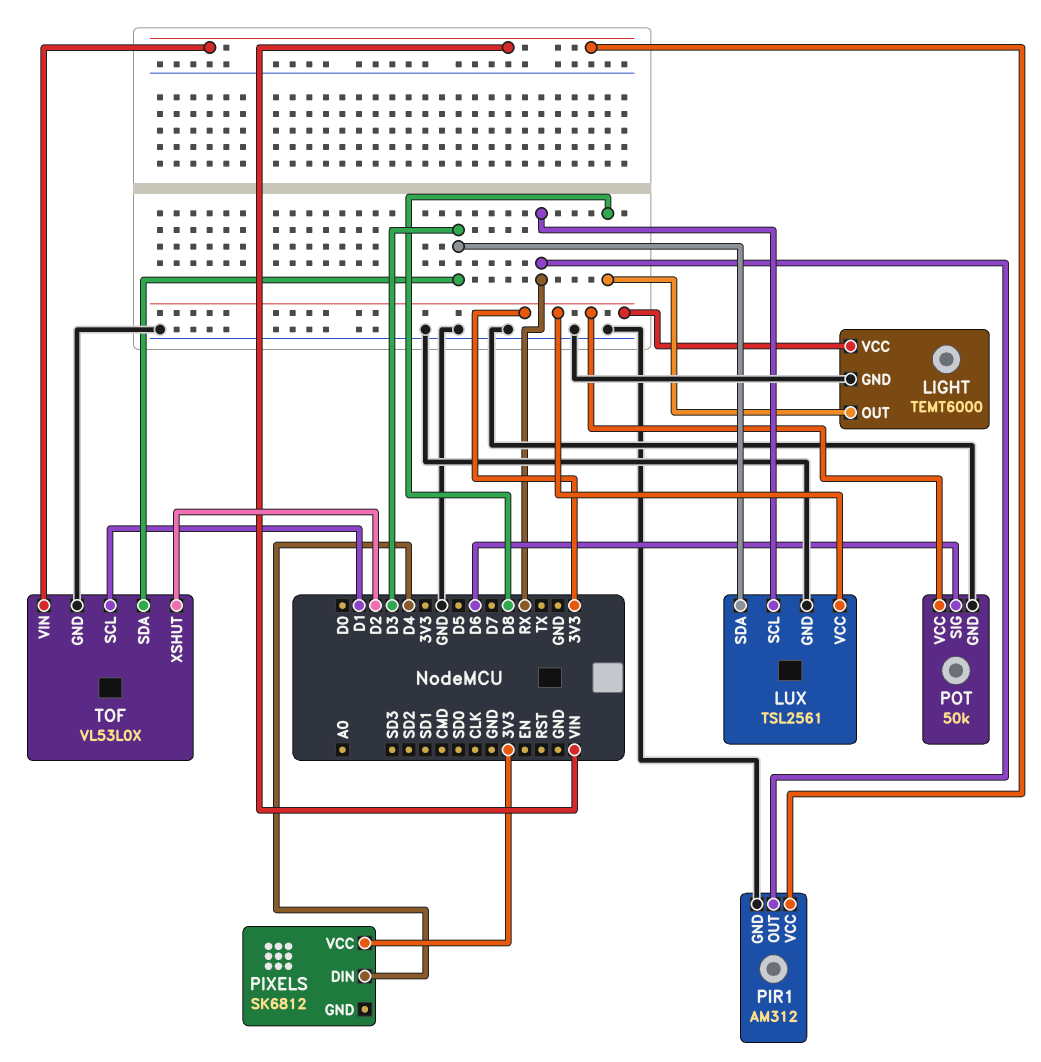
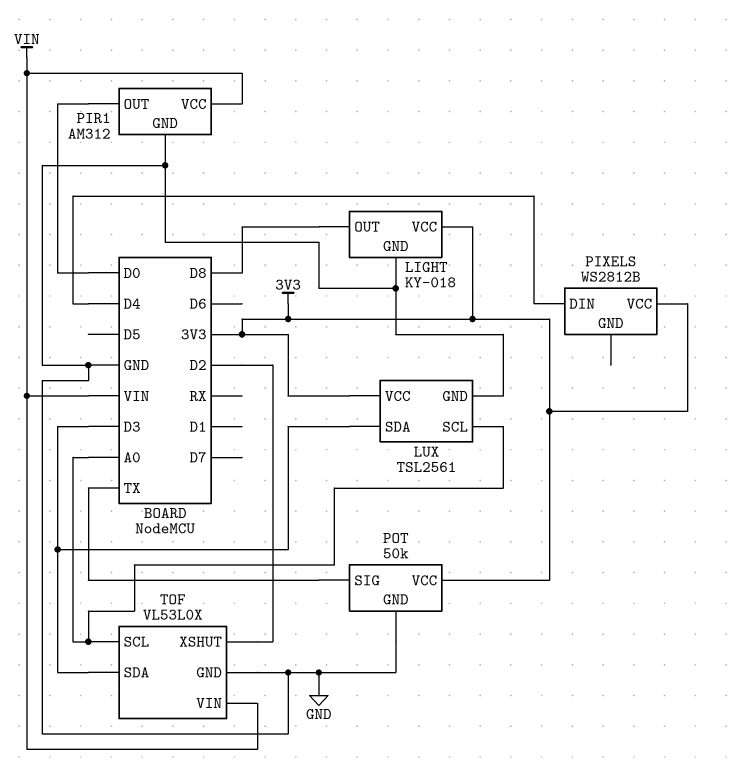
LIGHT: TEMT6000 -> KY-018
LUX pin SCL: RX -> A0
PIR1 pin OUT: RX -> D0
PIXELS: SK6812 -> WS2812B
POT pin SIG: D6 -> TX
TOF pin SCL: D1 -> A0

